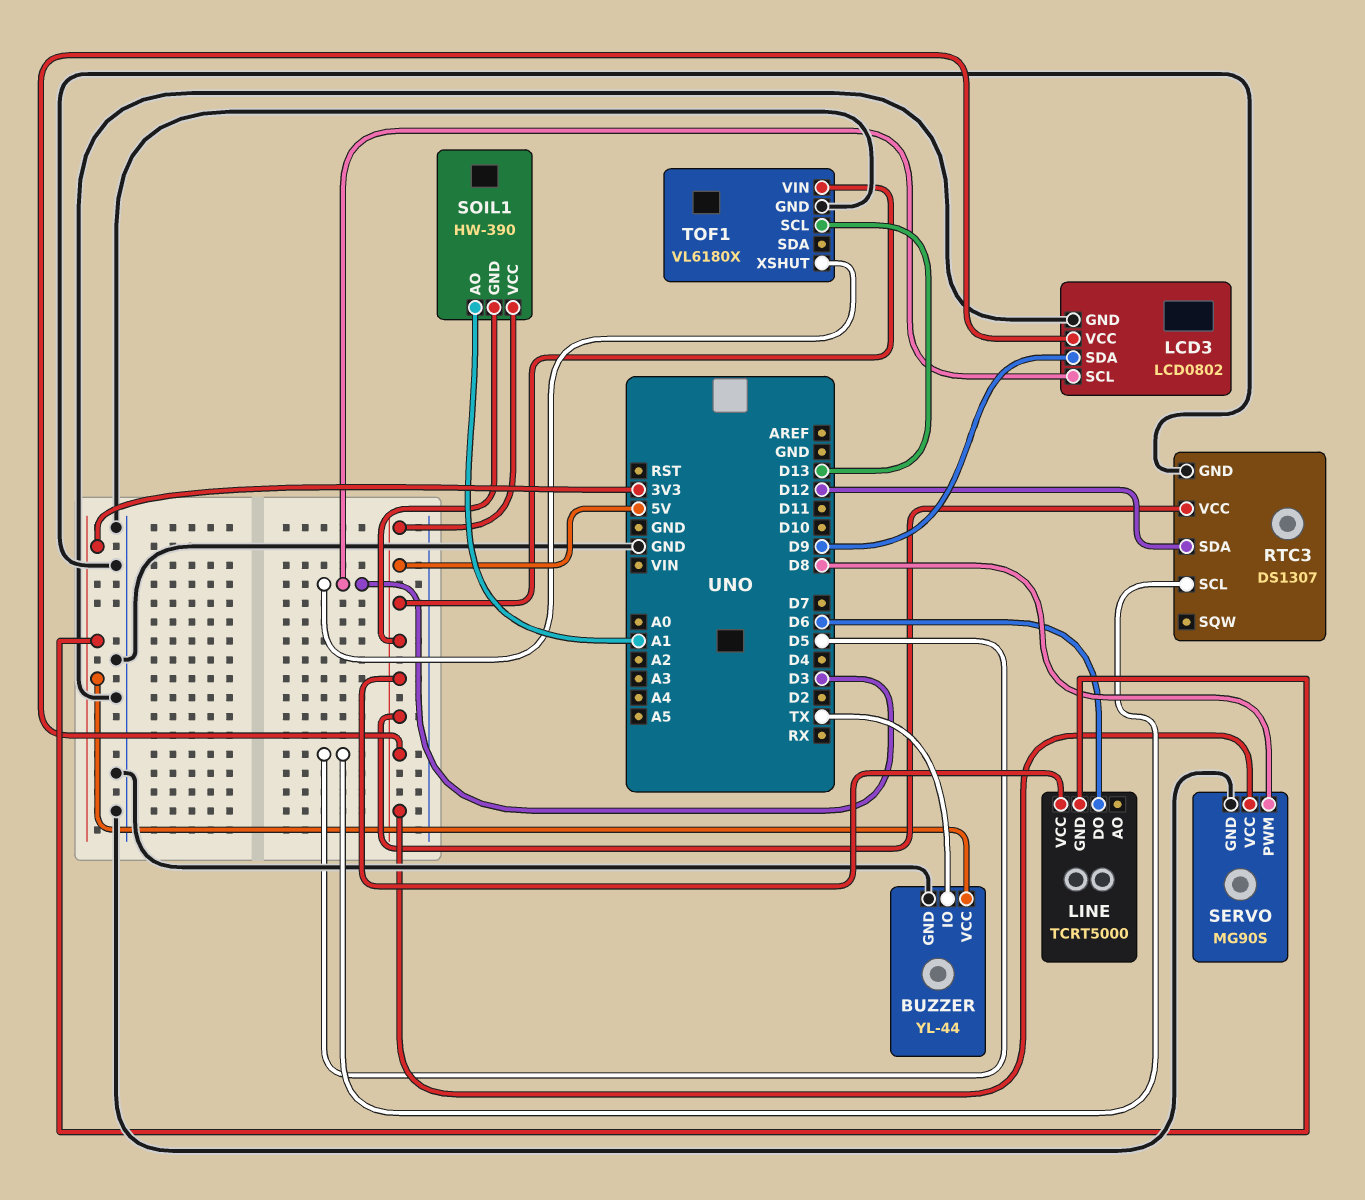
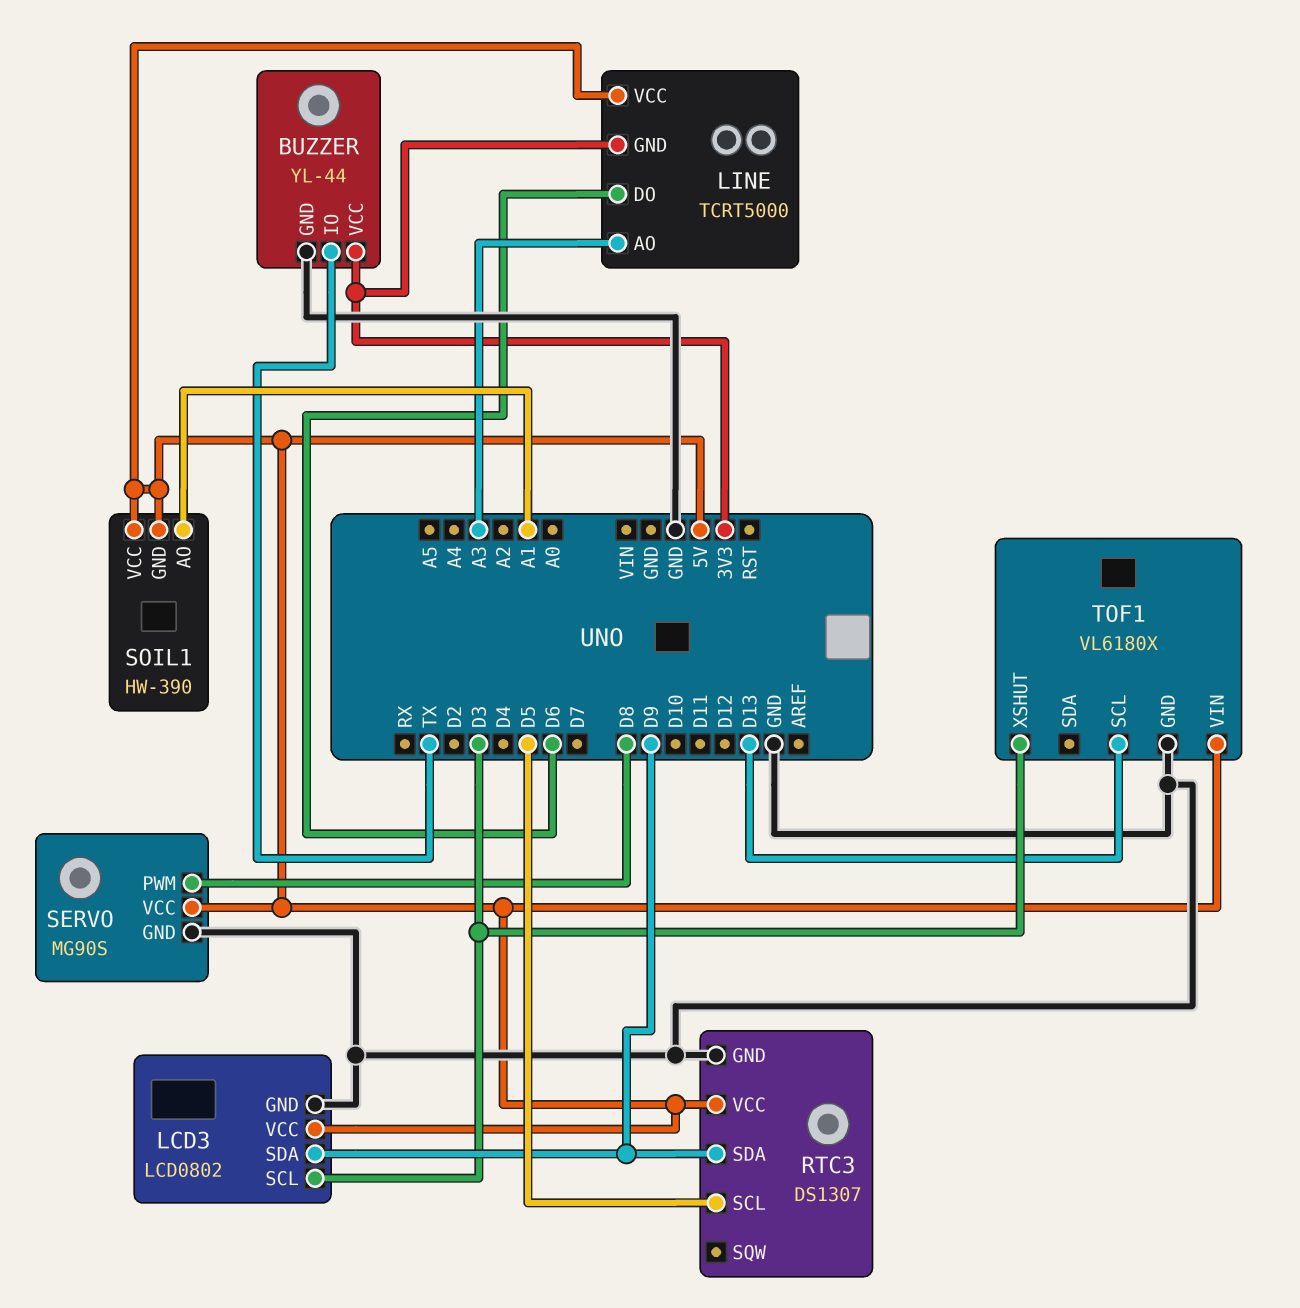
LINE pin AO: none -> A3
RTC3 pin SDA: D12 -> D9

